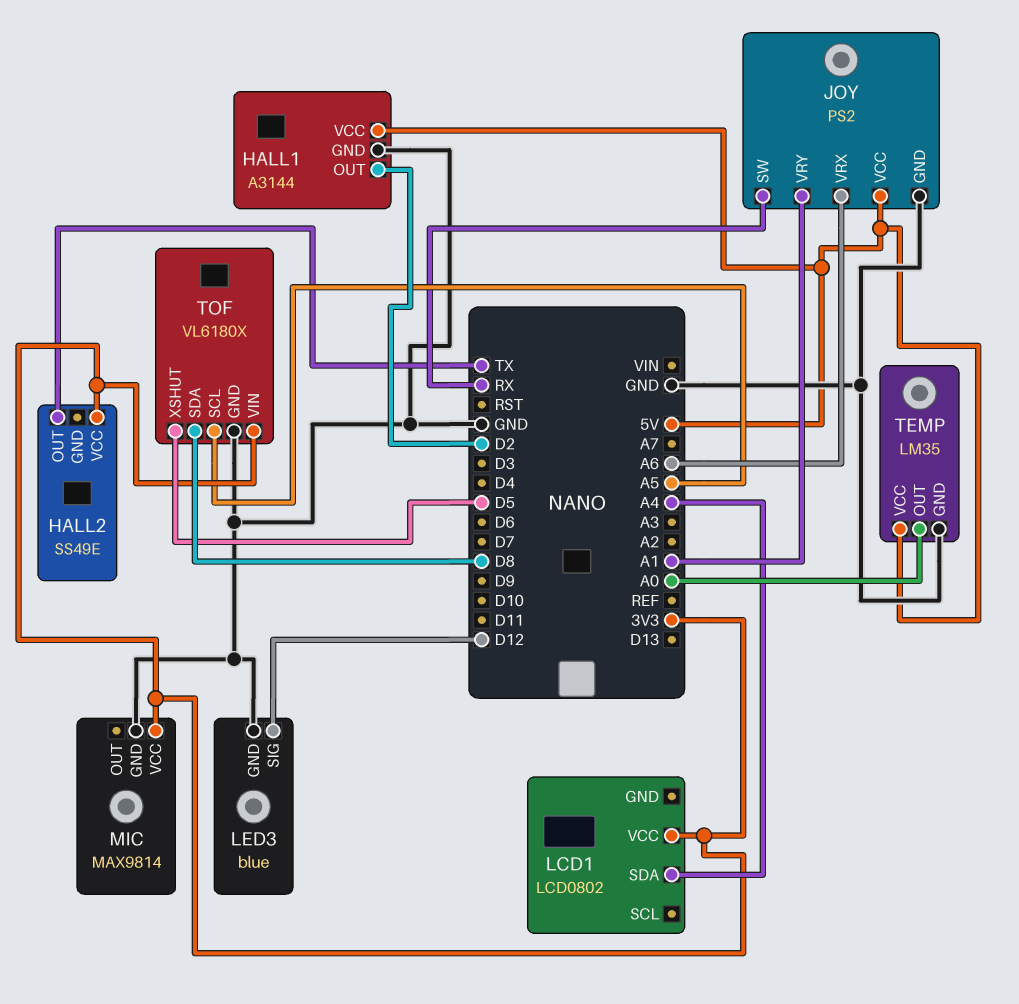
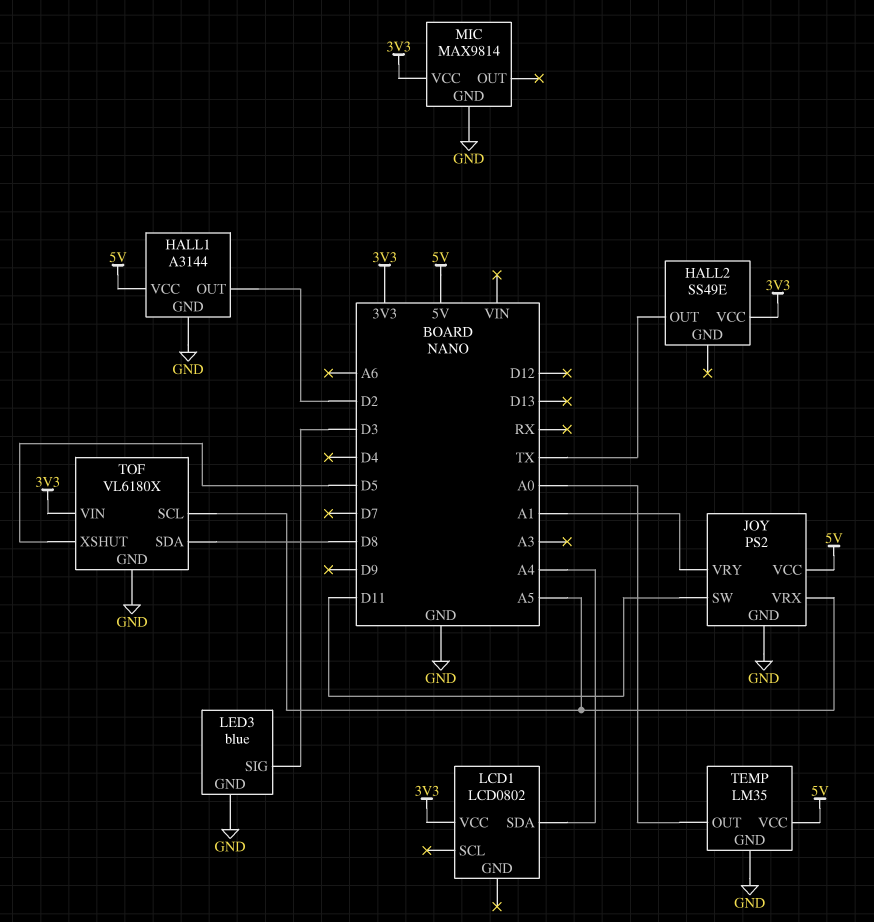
JOY pin SW: RX -> D11
JOY pin VRX: A6 -> A5
LED3 pin SIG: D12 -> D3

